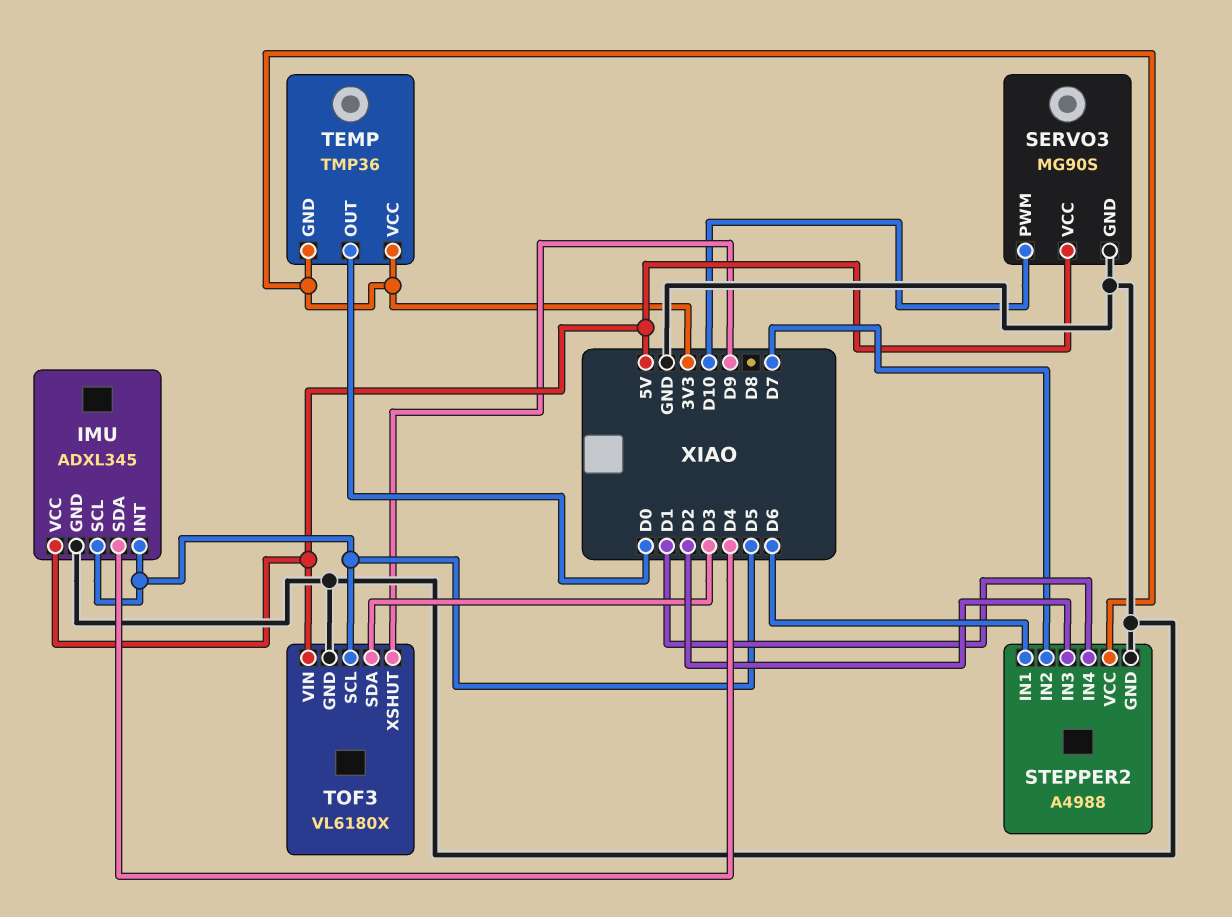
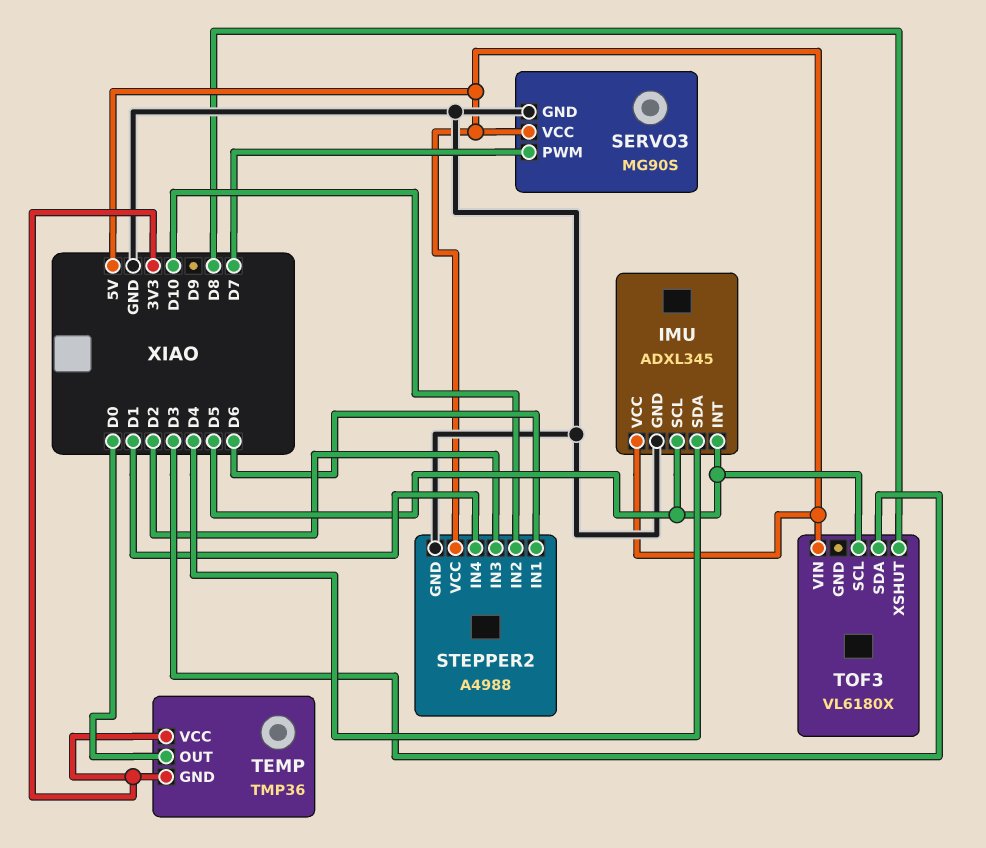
SERVO3 pin PWM: D10 -> D7
STEPPER2 pin IN2: D7 -> D10
STEPPER2 pin VCC: 3V3 -> 5V
TOF3 pin GND: GND -> none
TOF3 pin XSHUT: D9 -> D8

